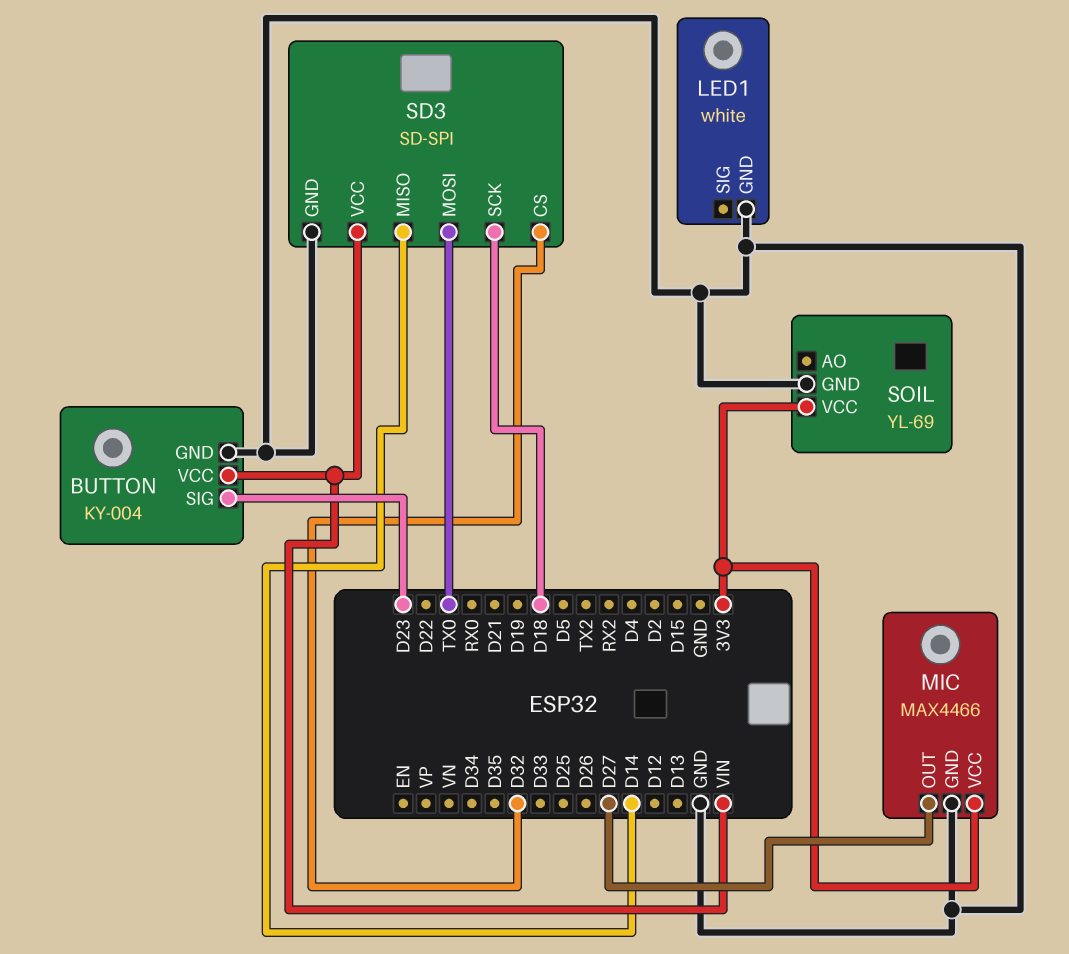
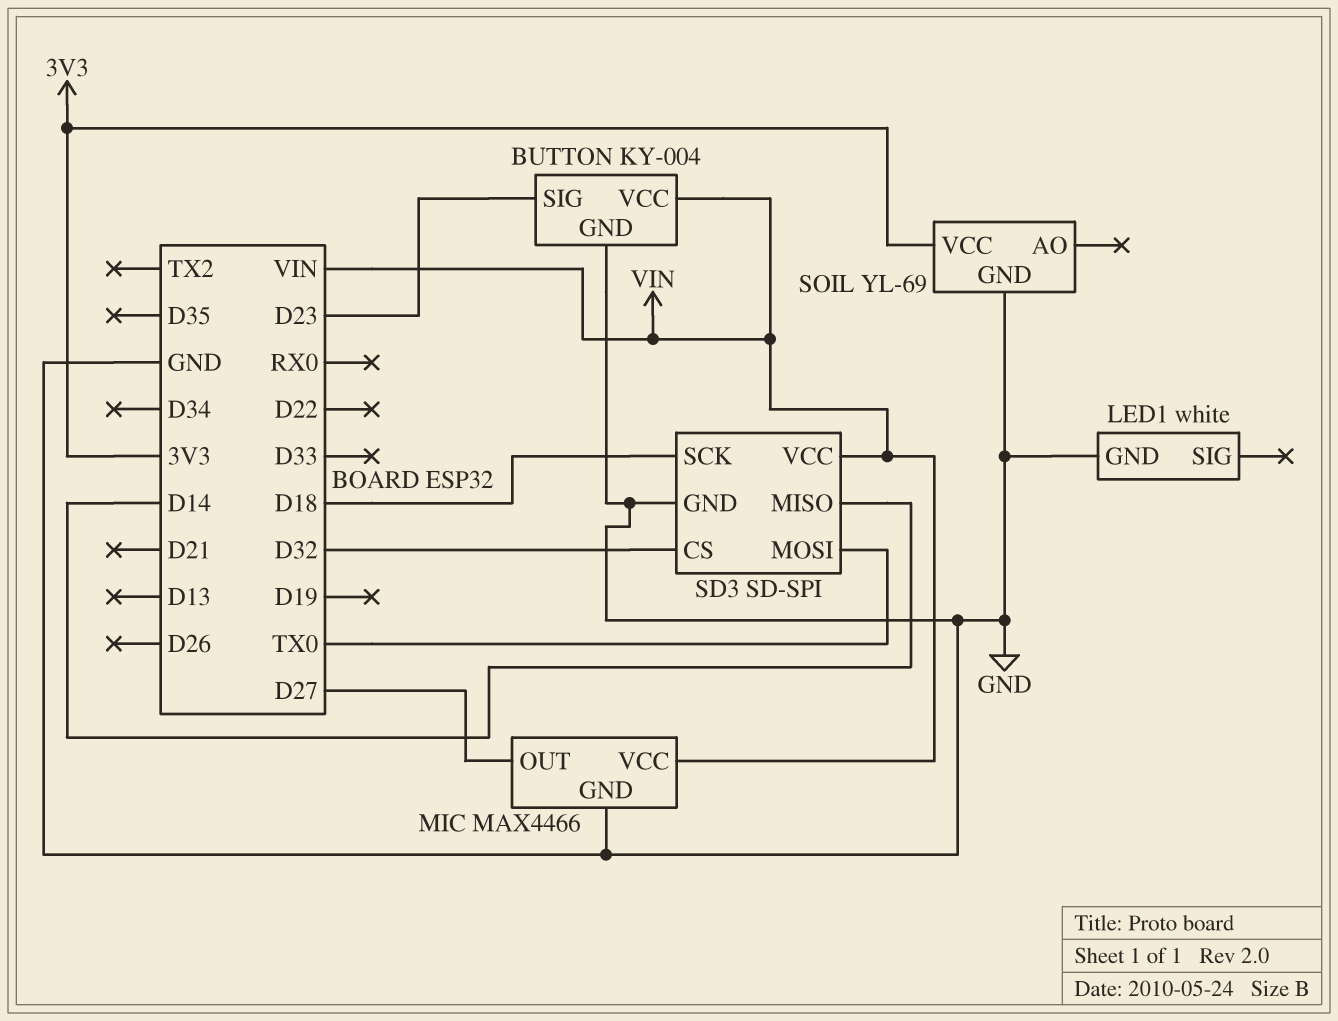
MIC pin VCC: 3V3 -> VIN

